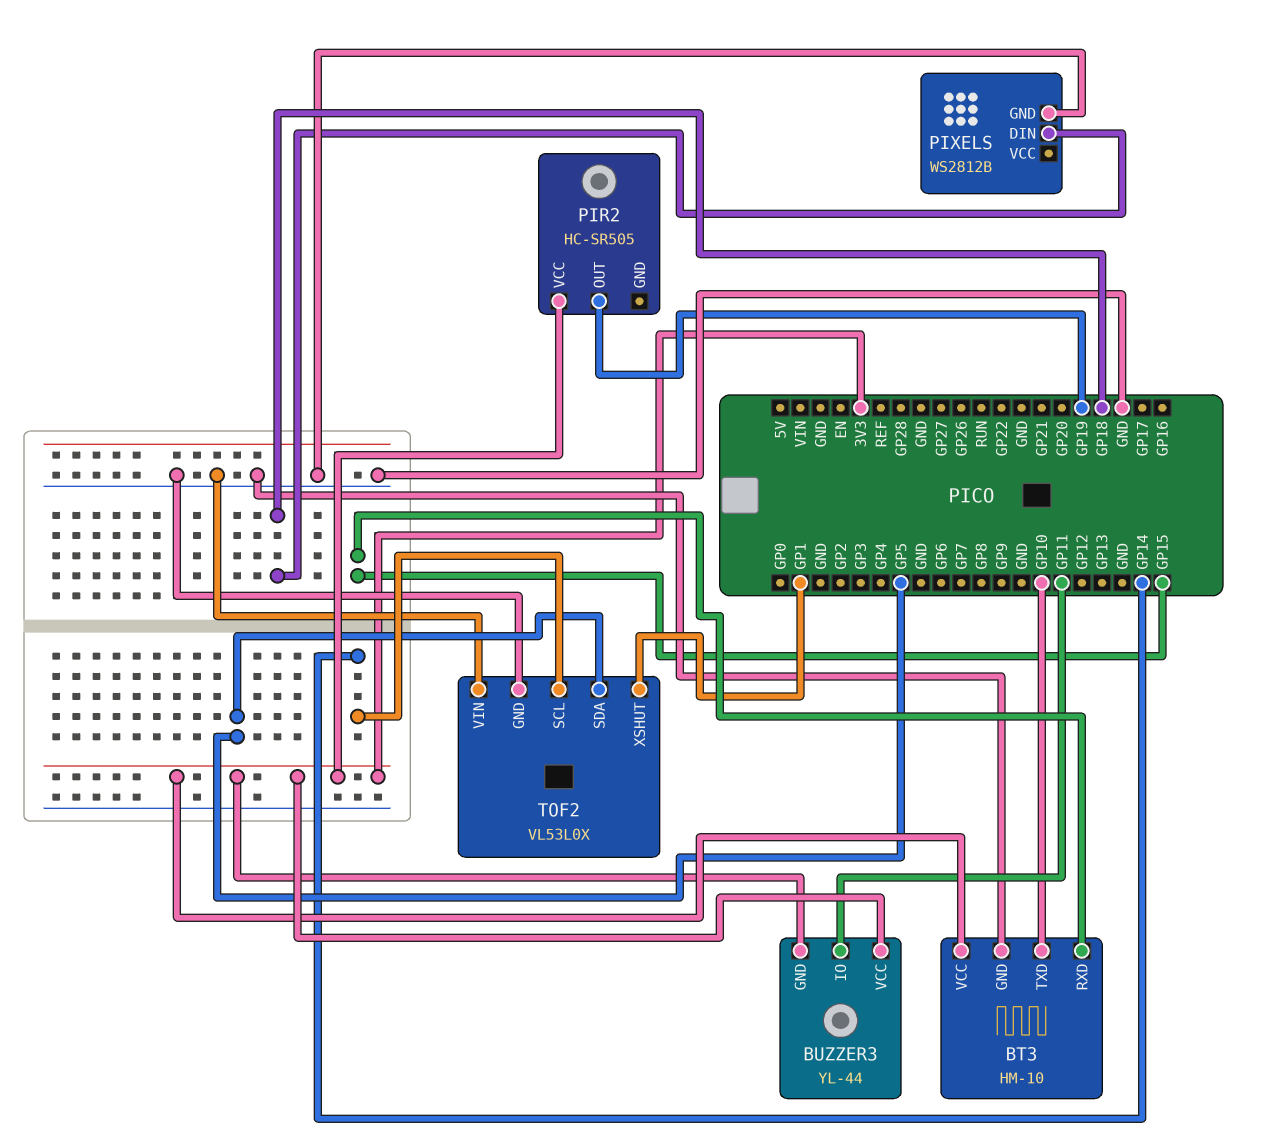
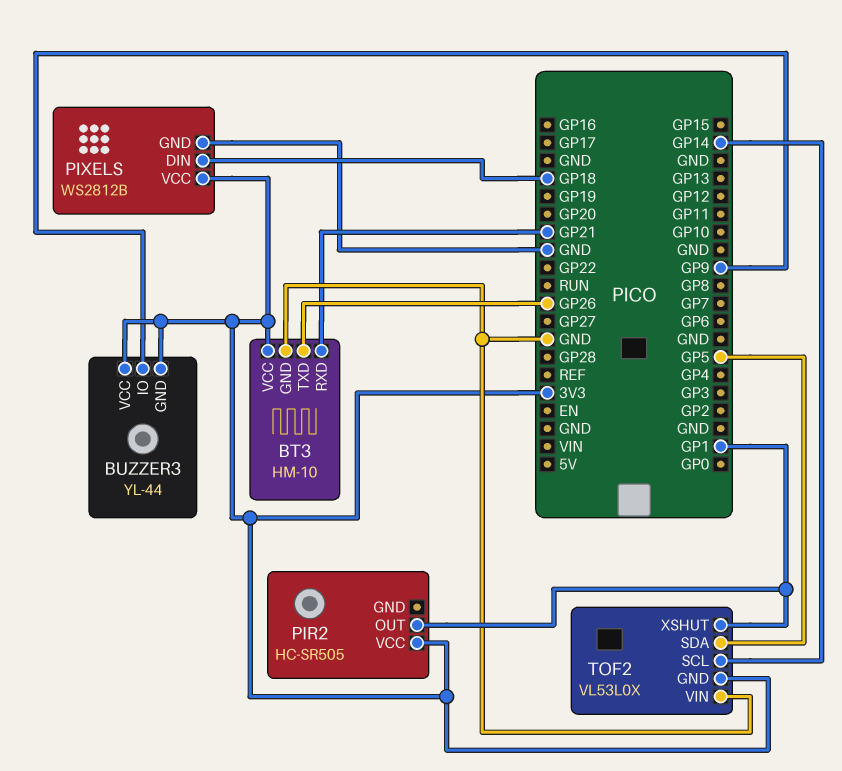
BT3 pin RXD: GP15 -> GP21
BT3 pin TXD: GP10 -> GP26
BUZZER3 pin IO: GP11 -> GP9
PIR2 pin OUT: GP19 -> GP1
PIXELS pin VCC: none -> 3V3
TOF2 pin GND: GND -> 3V3

